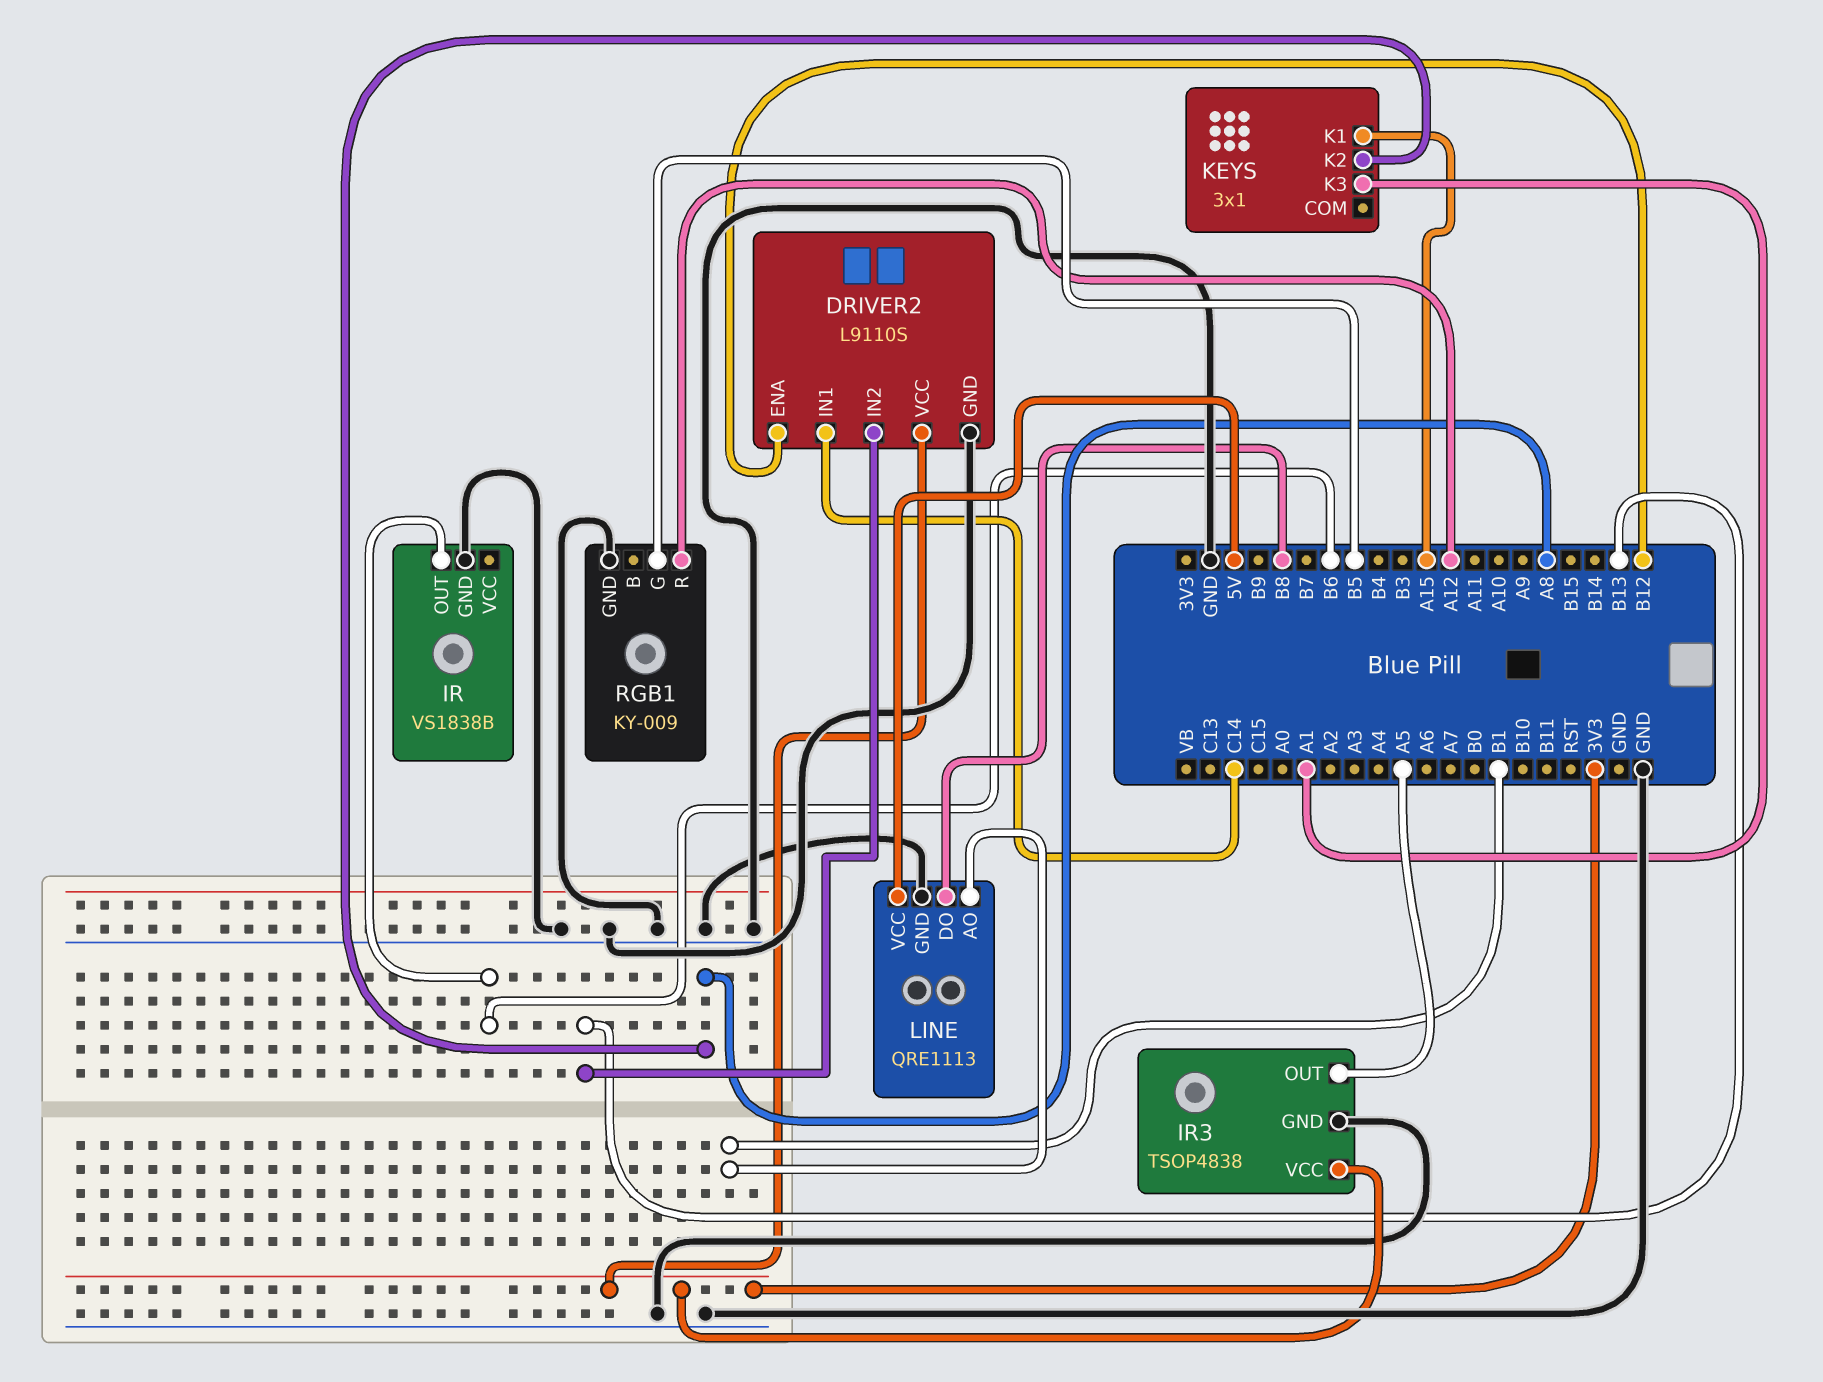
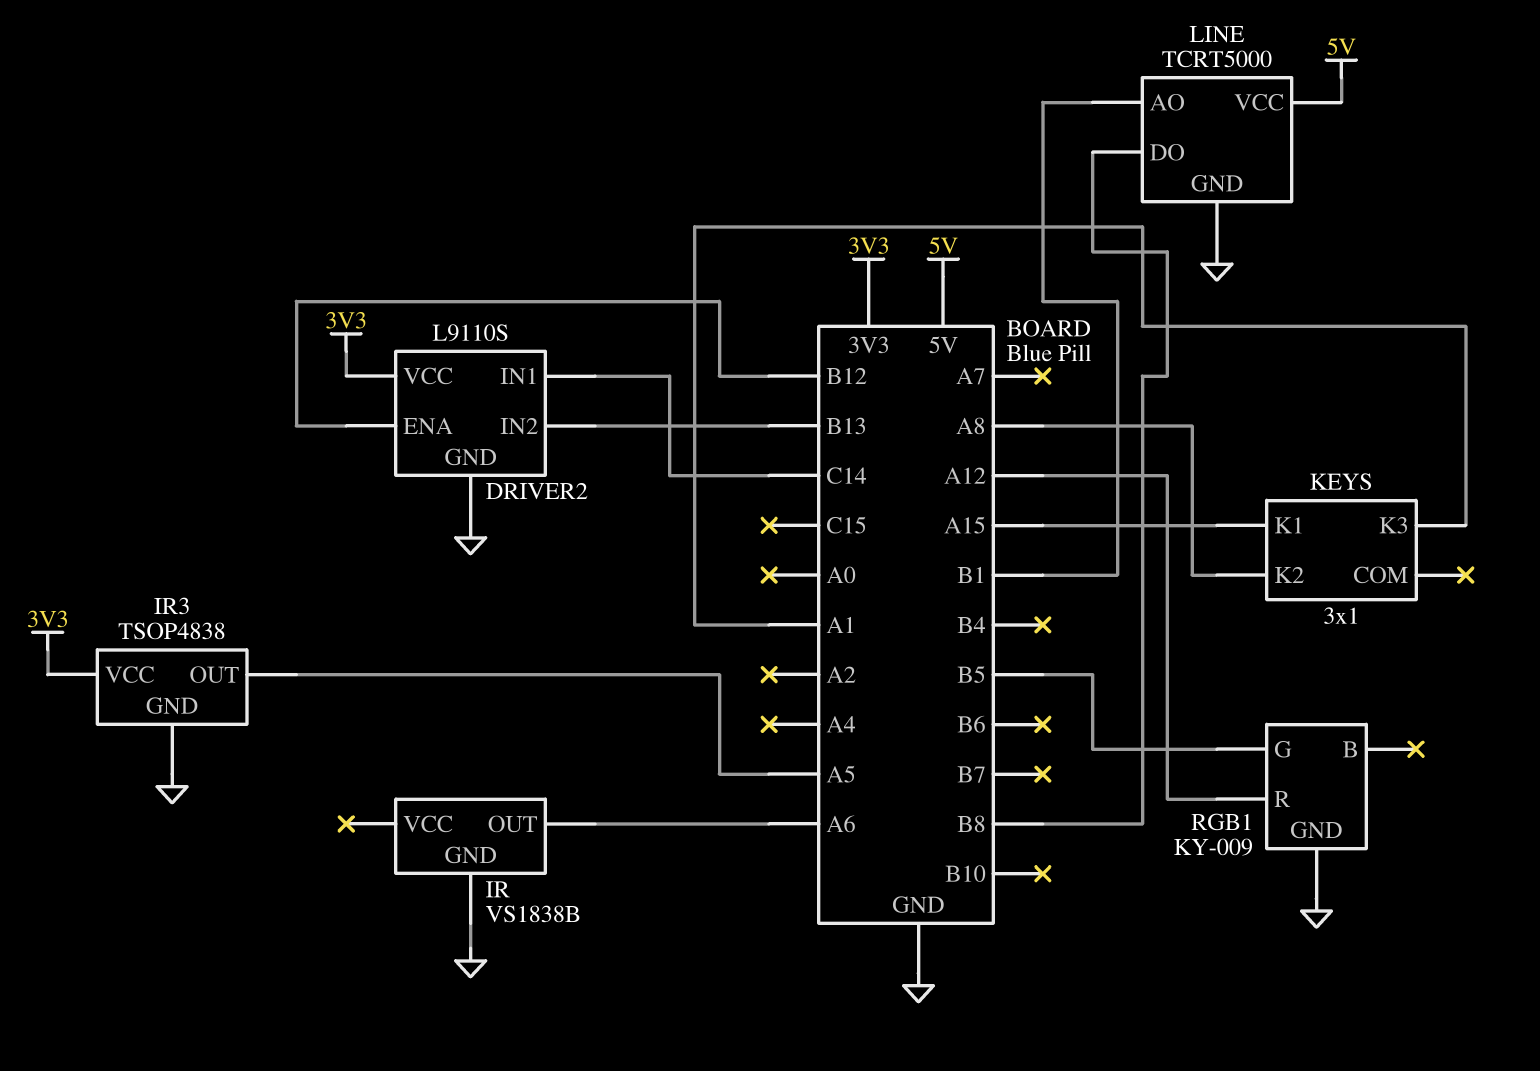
IR pin OUT: B6 -> A6
LINE: QRE1113 -> TCRT5000

